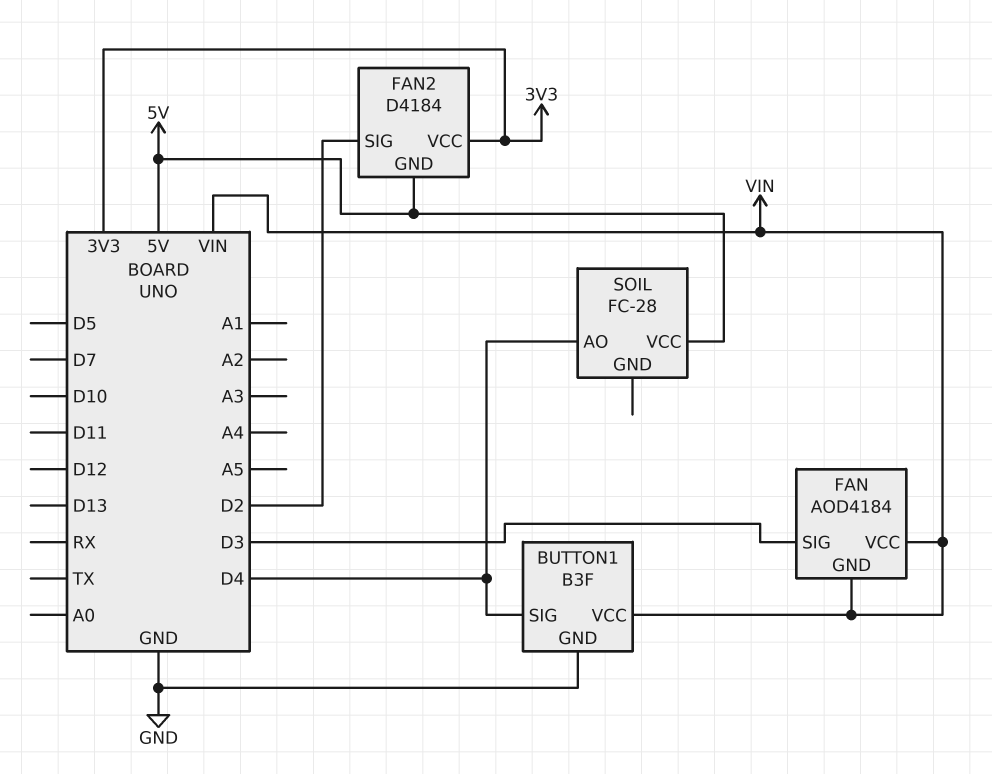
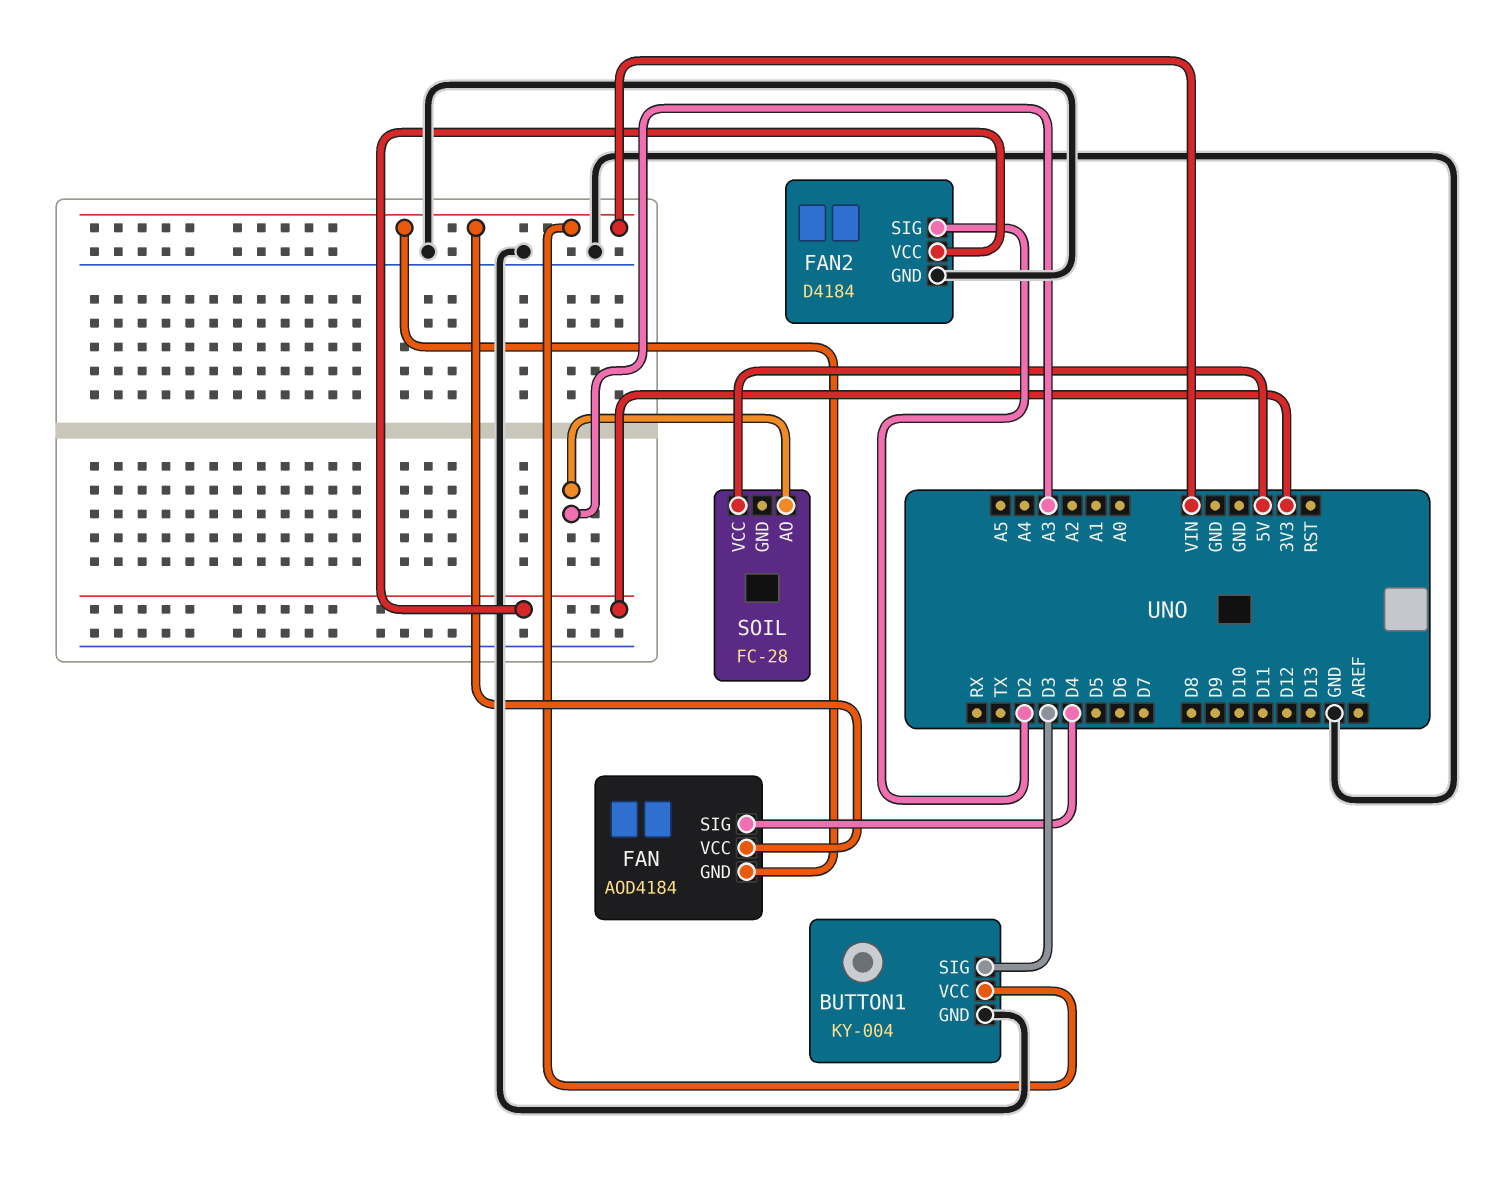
BUTTON1: B3F -> KY-004
BUTTON1 pin SIG: D4 -> D3
FAN pin SIG: D3 -> D4
FAN2 pin GND: 5V -> GND
SOIL pin AO: D4 -> A3

